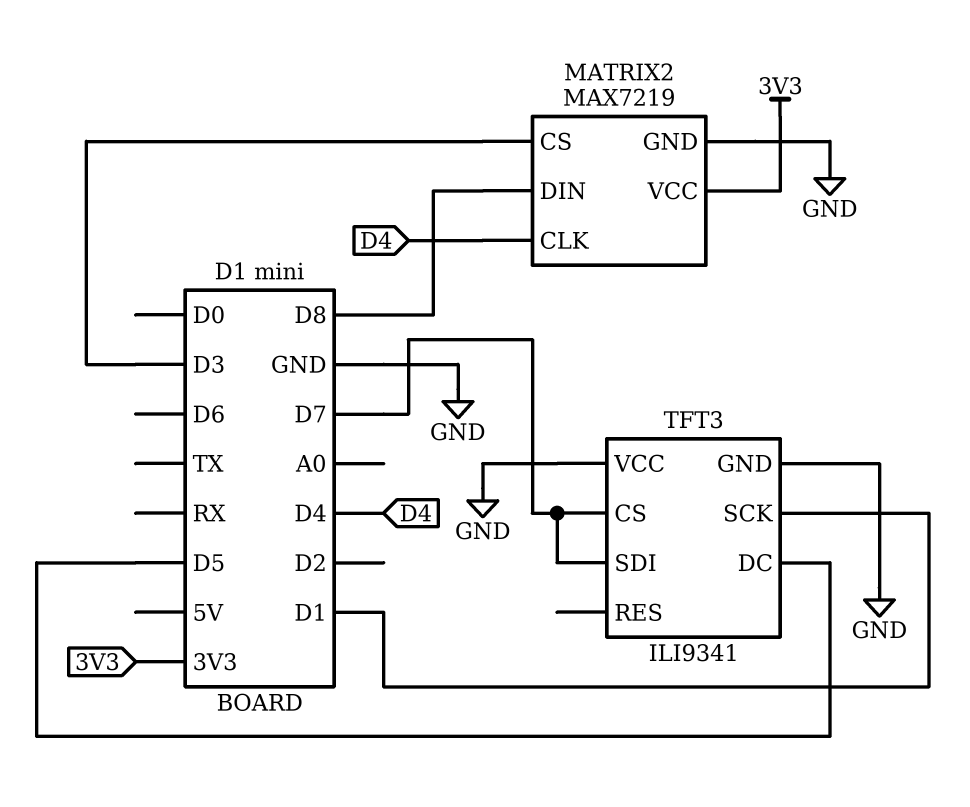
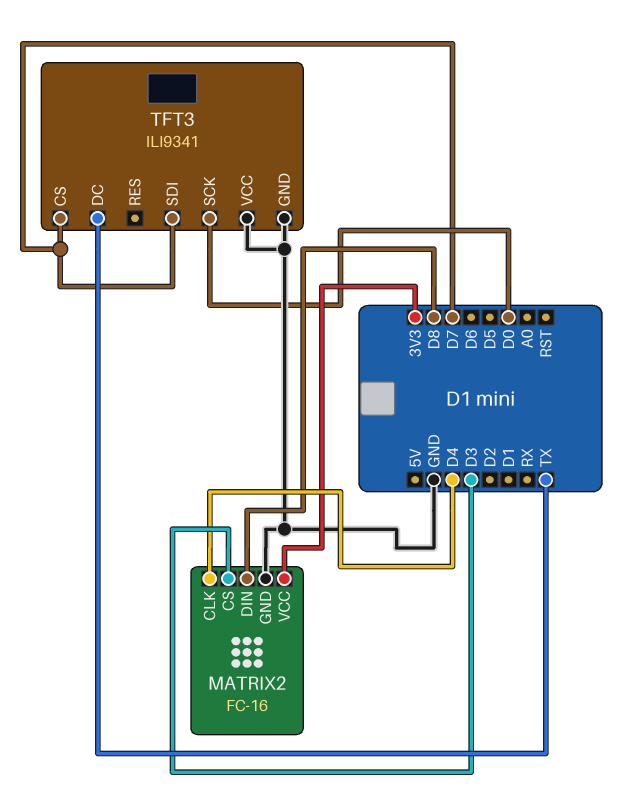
MATRIX2: MAX7219 -> FC-16
TFT3 pin DC: D5 -> TX
TFT3 pin SCK: D1 -> D0

